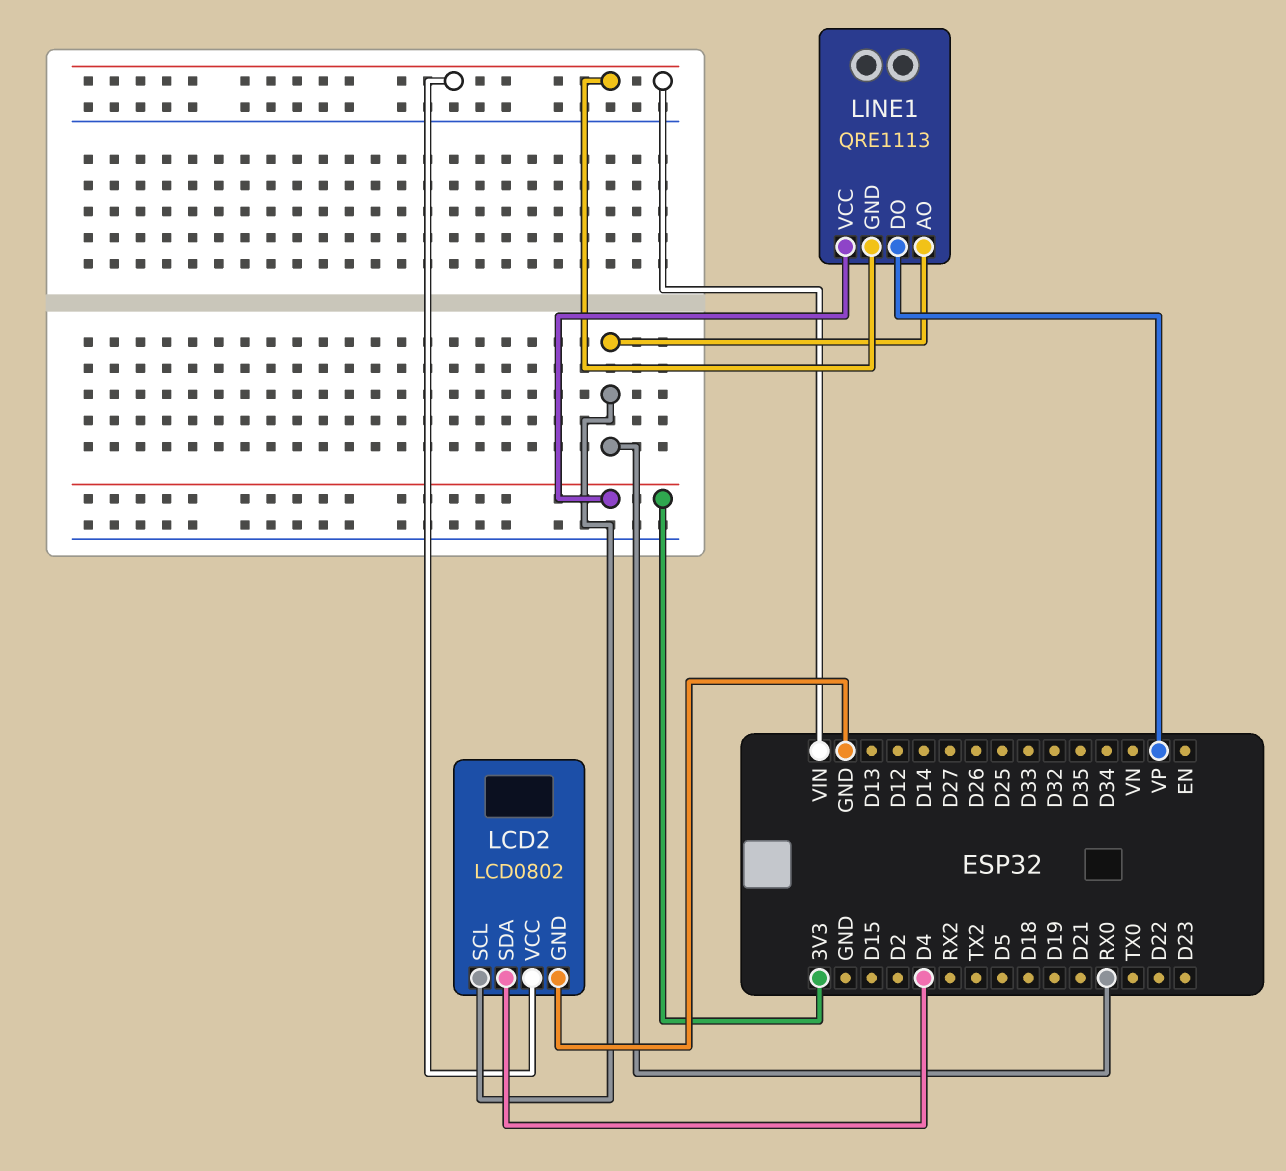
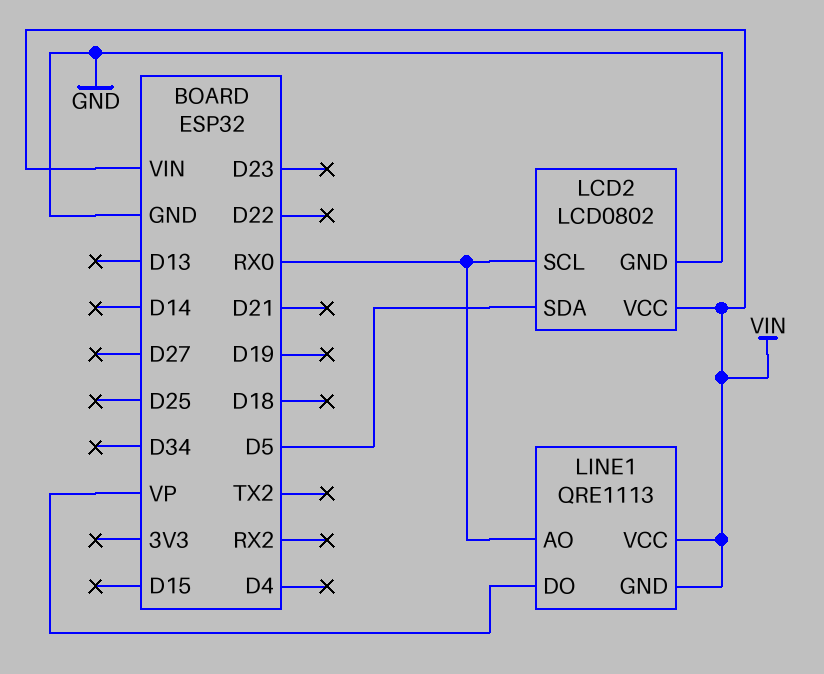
LCD2 pin SDA: D4 -> D5
LINE1 pin VCC: 3V3 -> VIN

